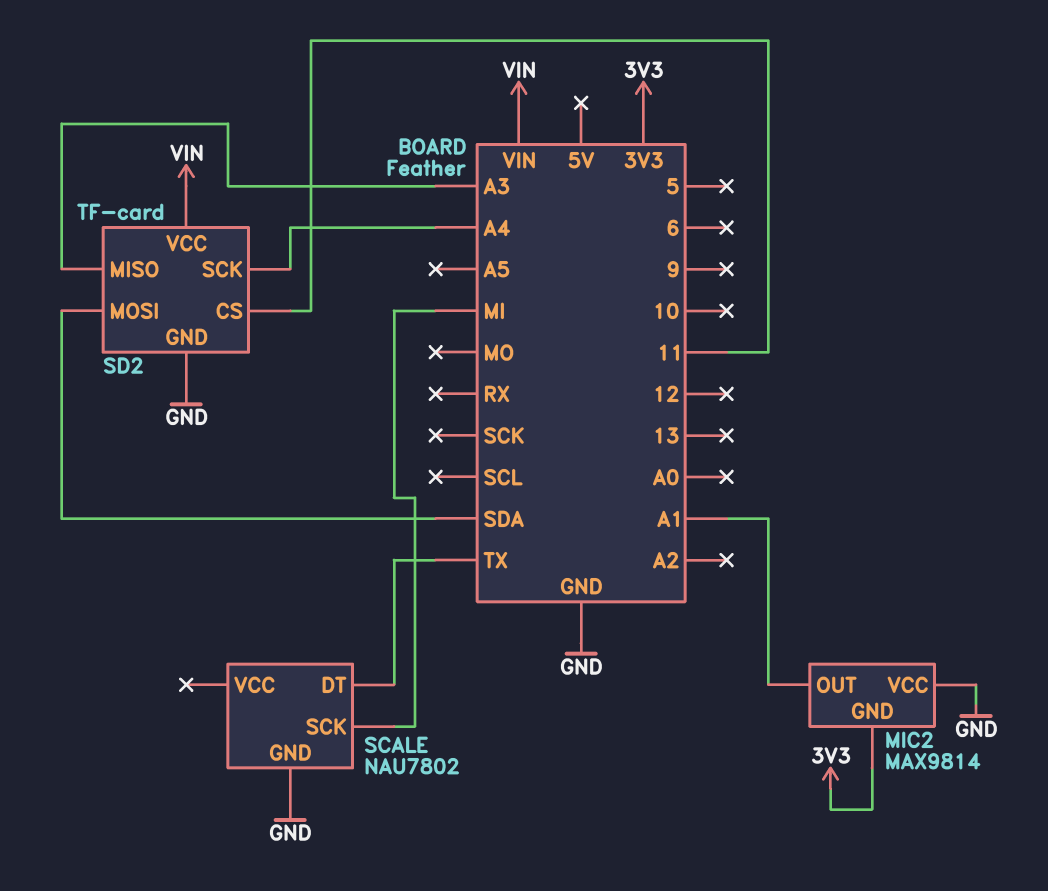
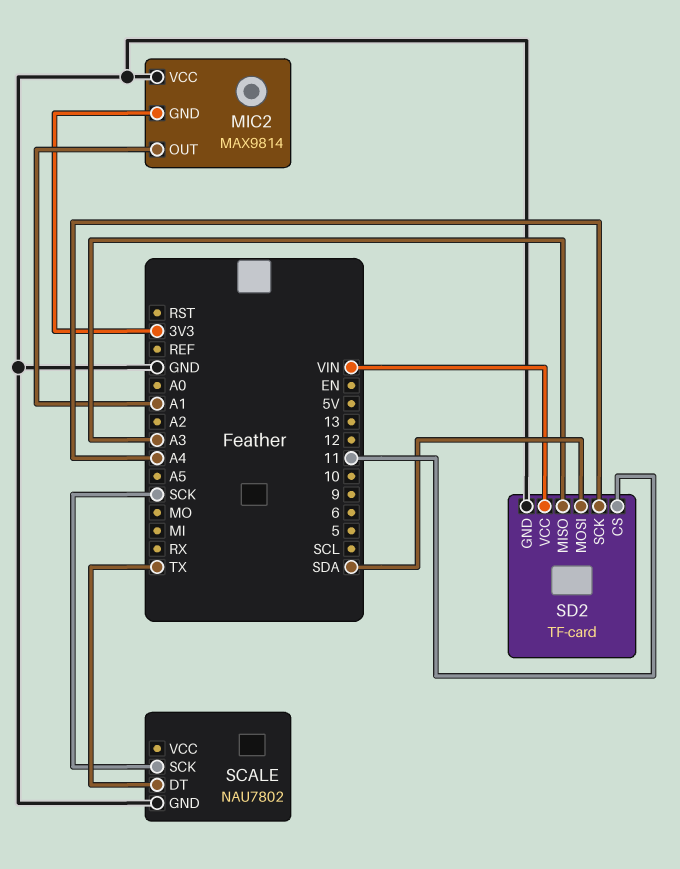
SCALE pin SCK: MI -> SCK

